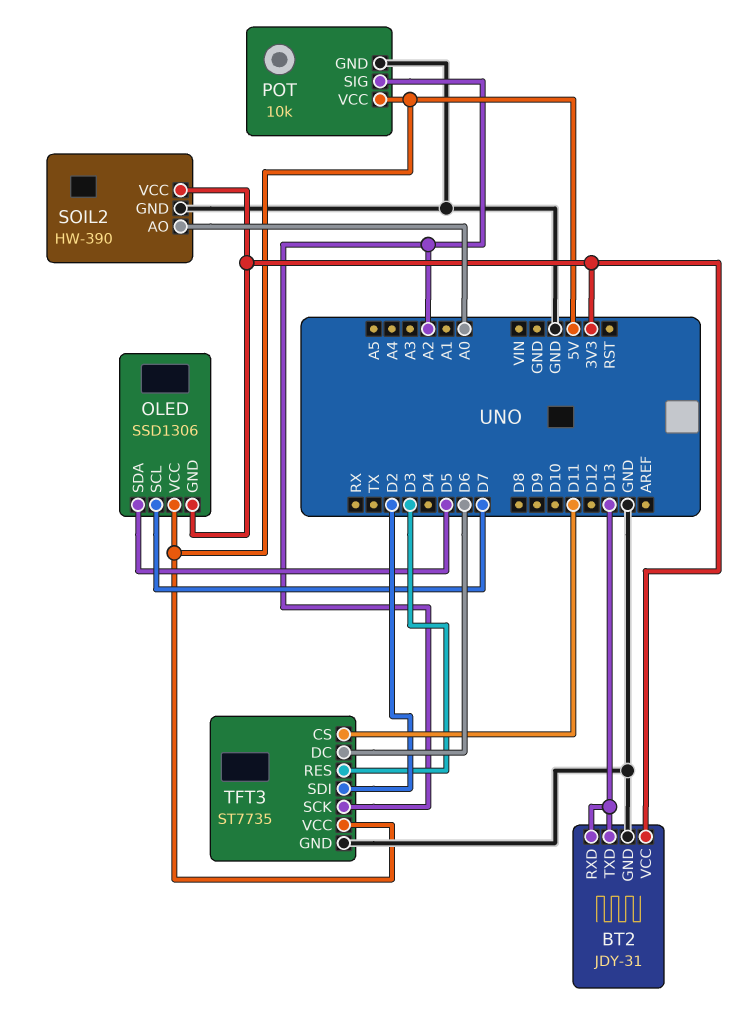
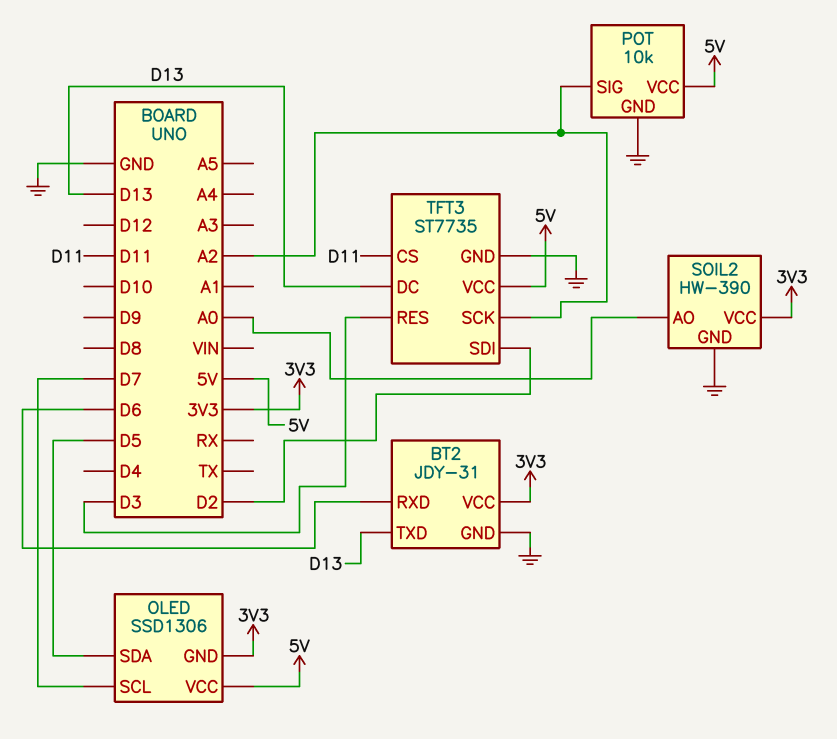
BT2 pin RXD: D13 -> D6
TFT3 pin DC: D6 -> D13

